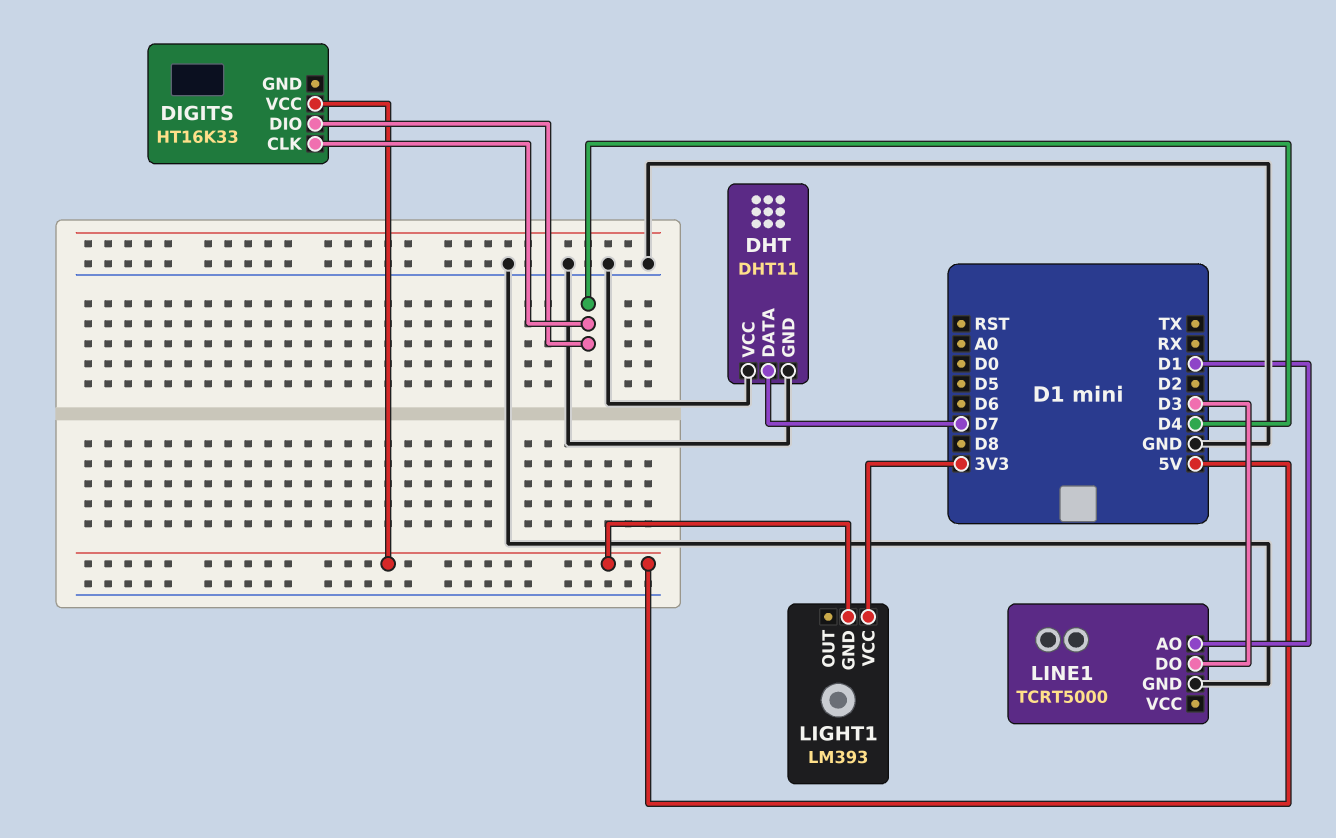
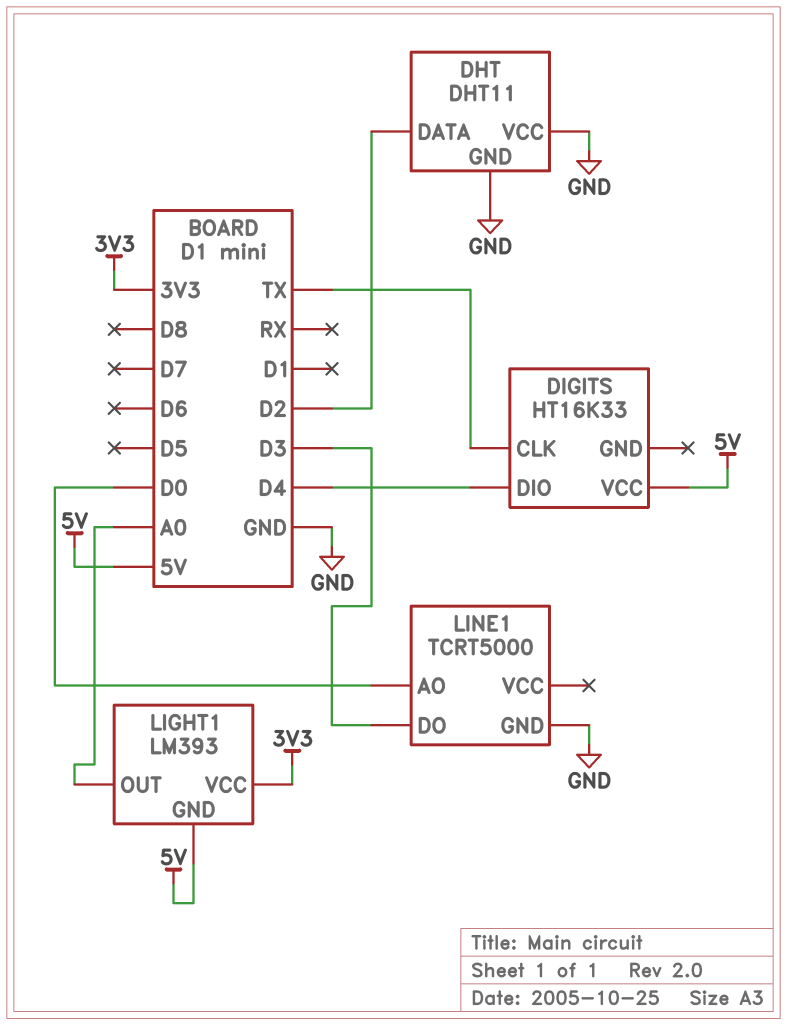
DHT pin DATA: D7 -> D2
DIGITS pin CLK: D4 -> TX
LIGHT1 pin OUT: none -> A0
LINE1 pin AO: D1 -> D0

